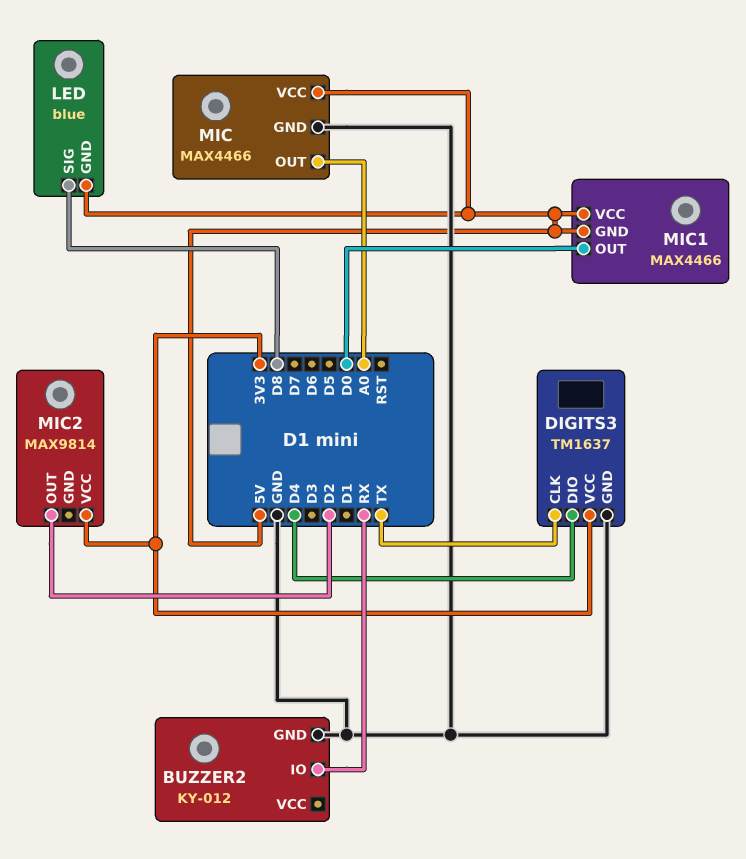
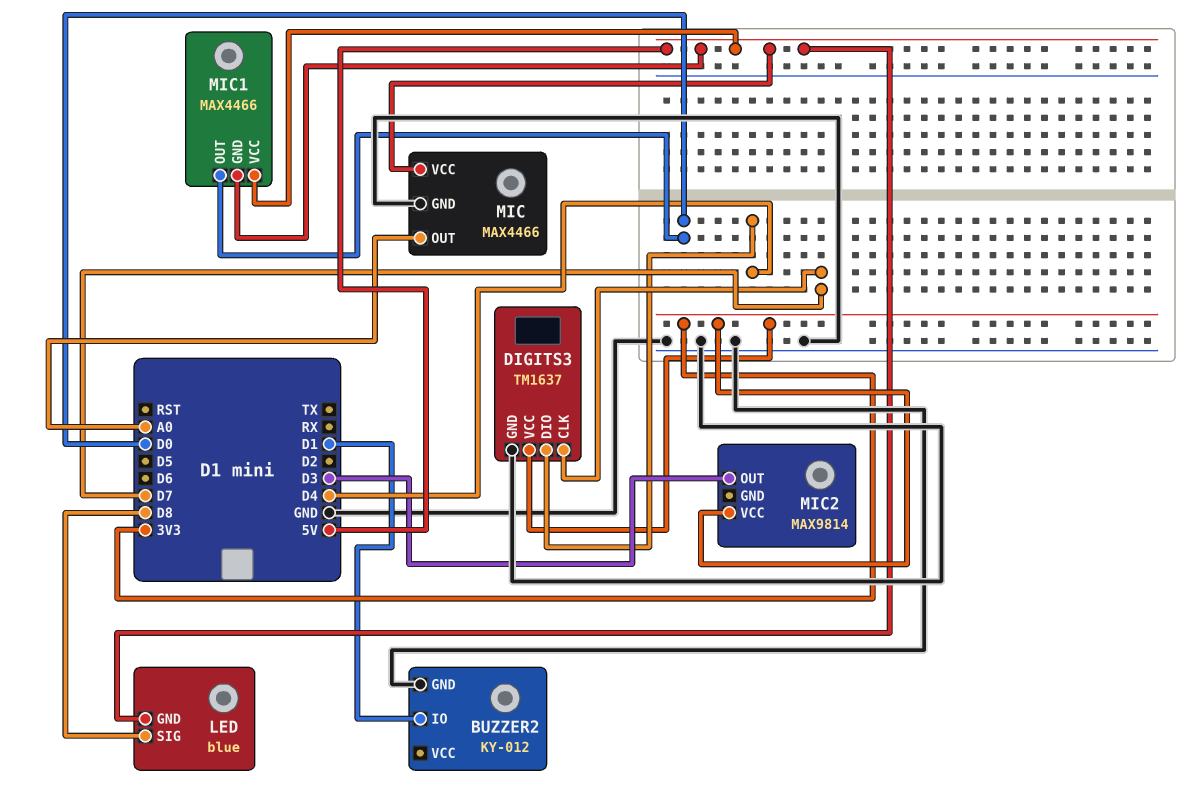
BUZZER2 pin IO: RX -> D1
DIGITS3 pin CLK: TX -> D7
MIC2 pin OUT: D2 -> D3

